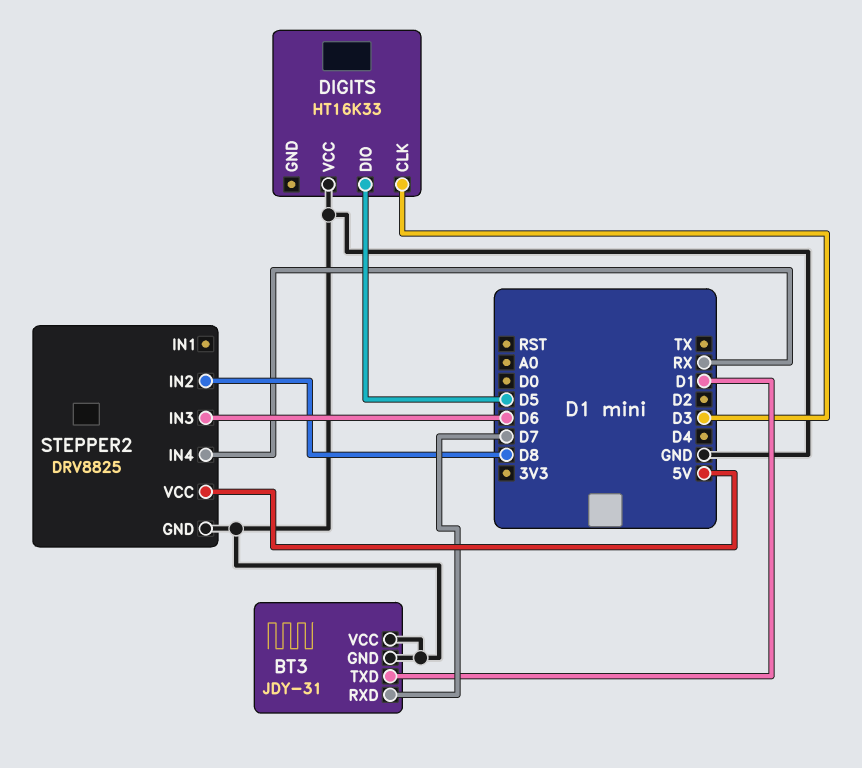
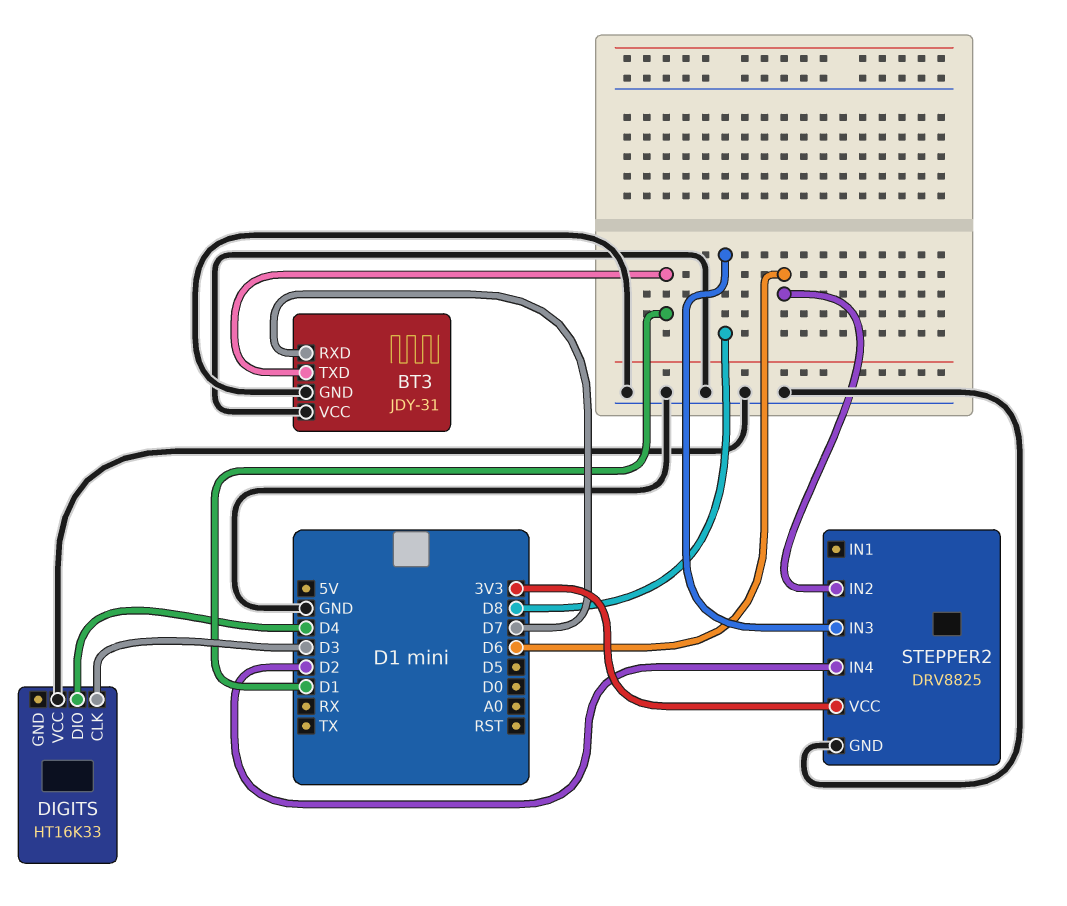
DIGITS pin DIO: D5 -> D4
STEPPER2 pin IN2: D8 -> D6
STEPPER2 pin IN3: D6 -> D8
STEPPER2 pin IN4: RX -> D2
STEPPER2 pin VCC: 5V -> 3V3

